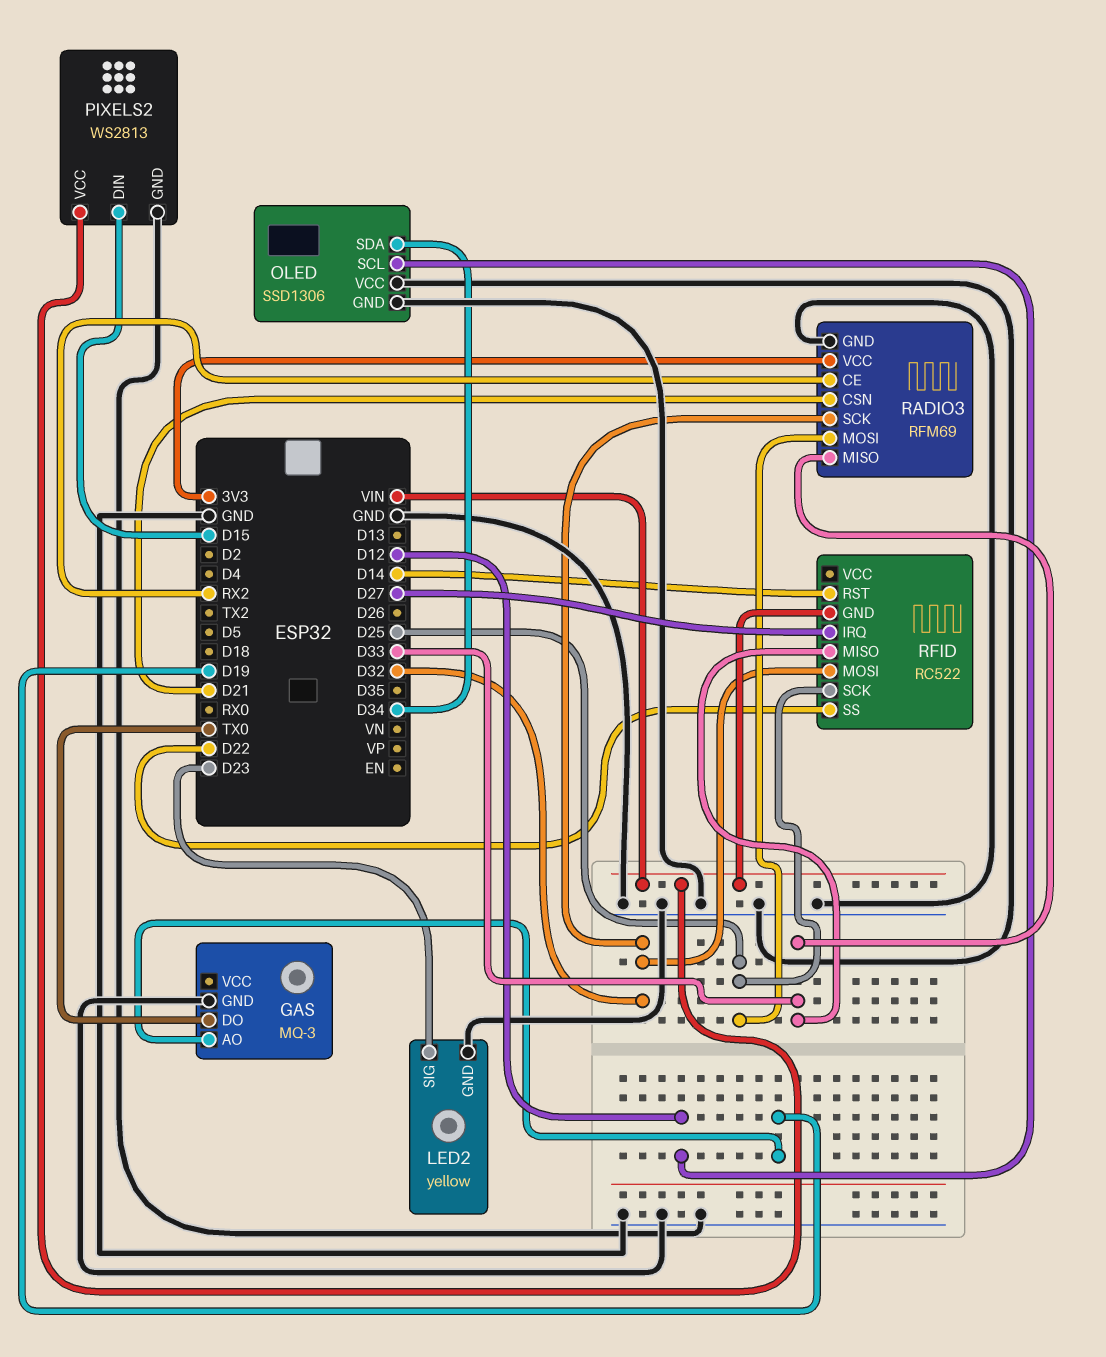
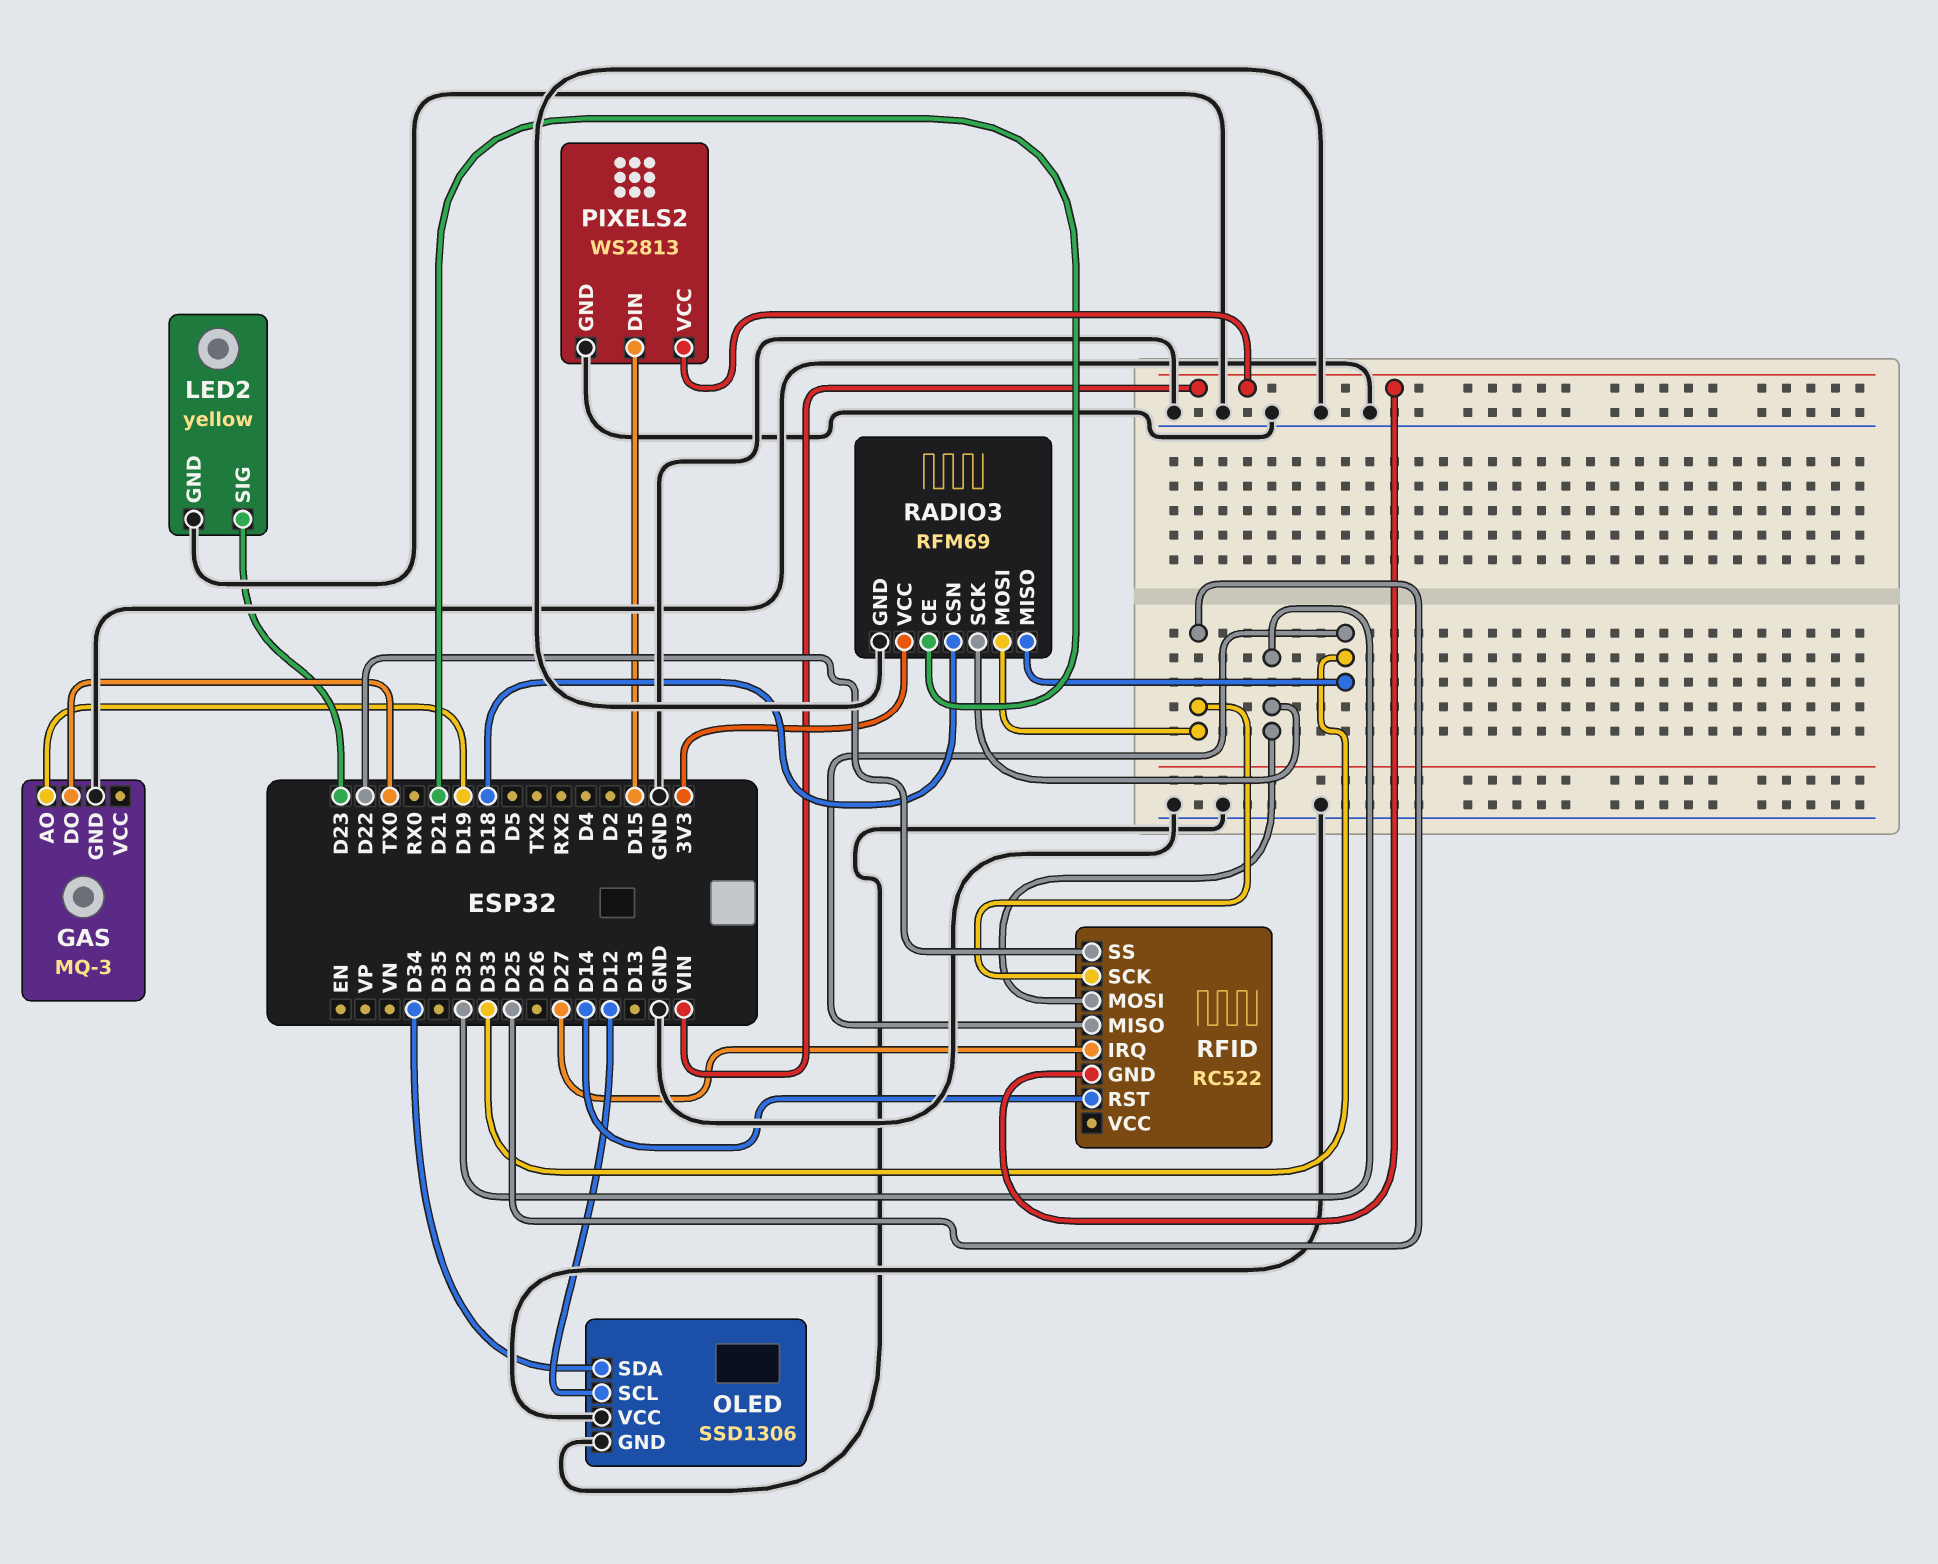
RADIO3 pin CE: RX2 -> D21
RADIO3 pin CSN: D21 -> D18

